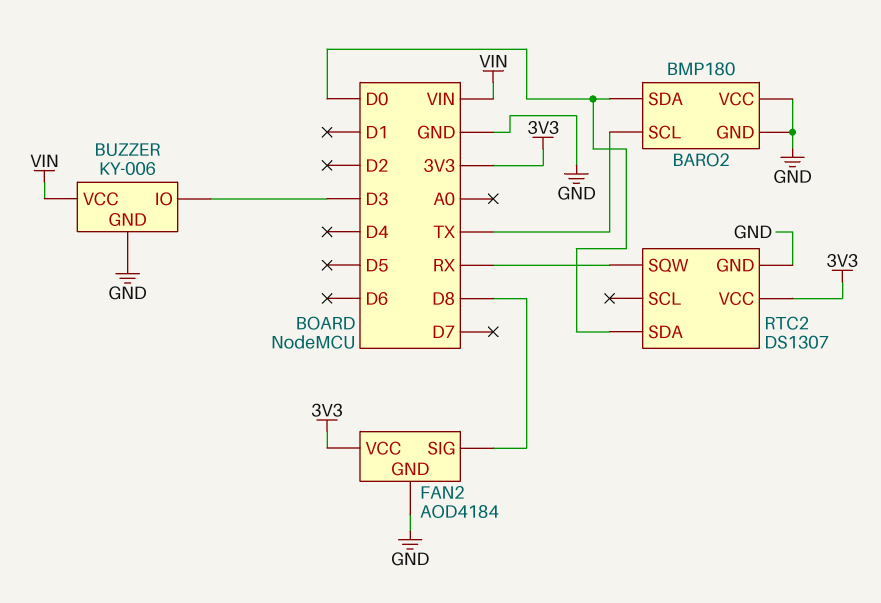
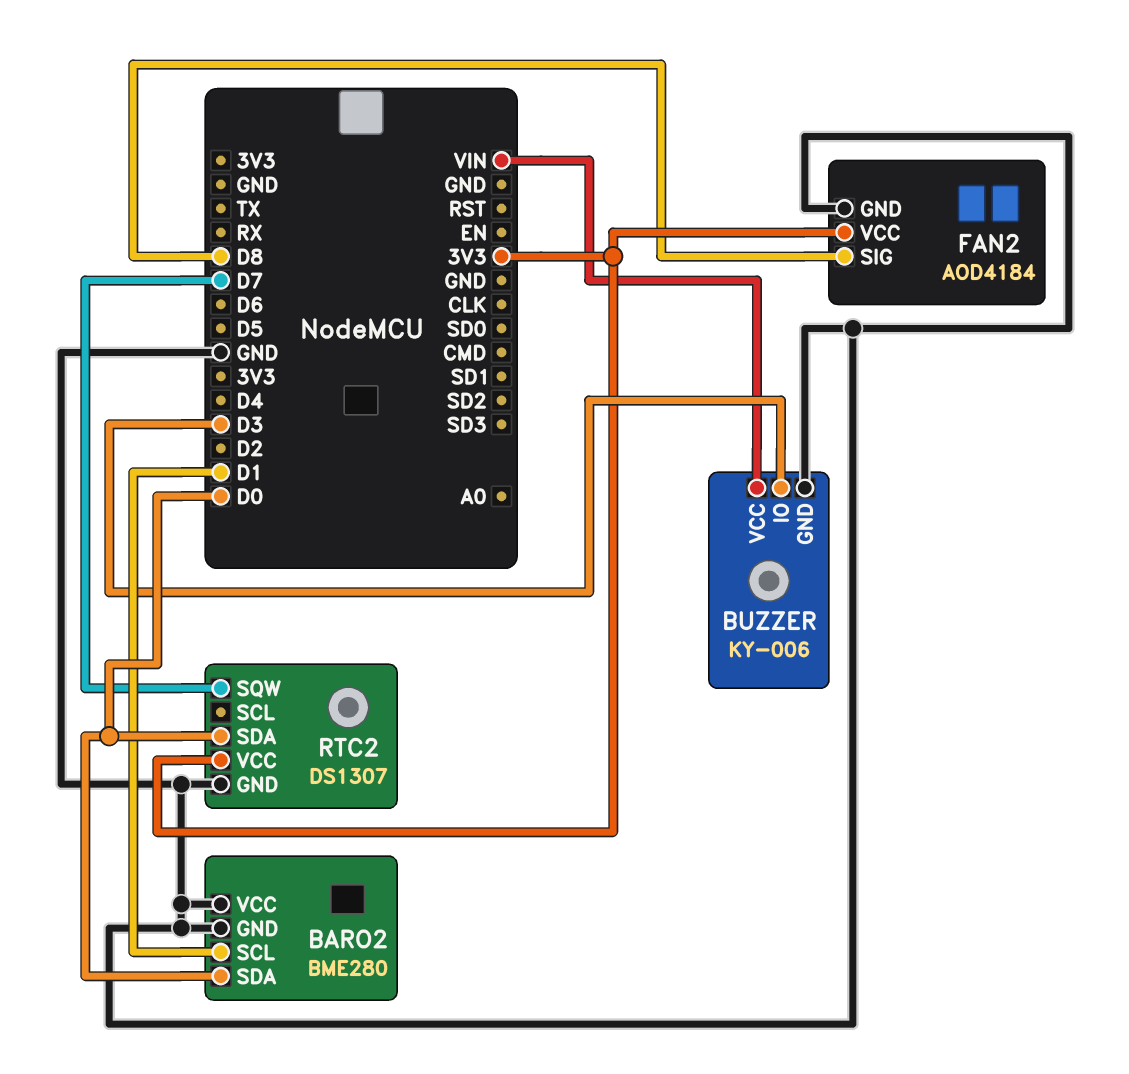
BARO2: BMP180 -> BME280
BARO2 pin SCL: TX -> D1
RTC2 pin SQW: RX -> D7

